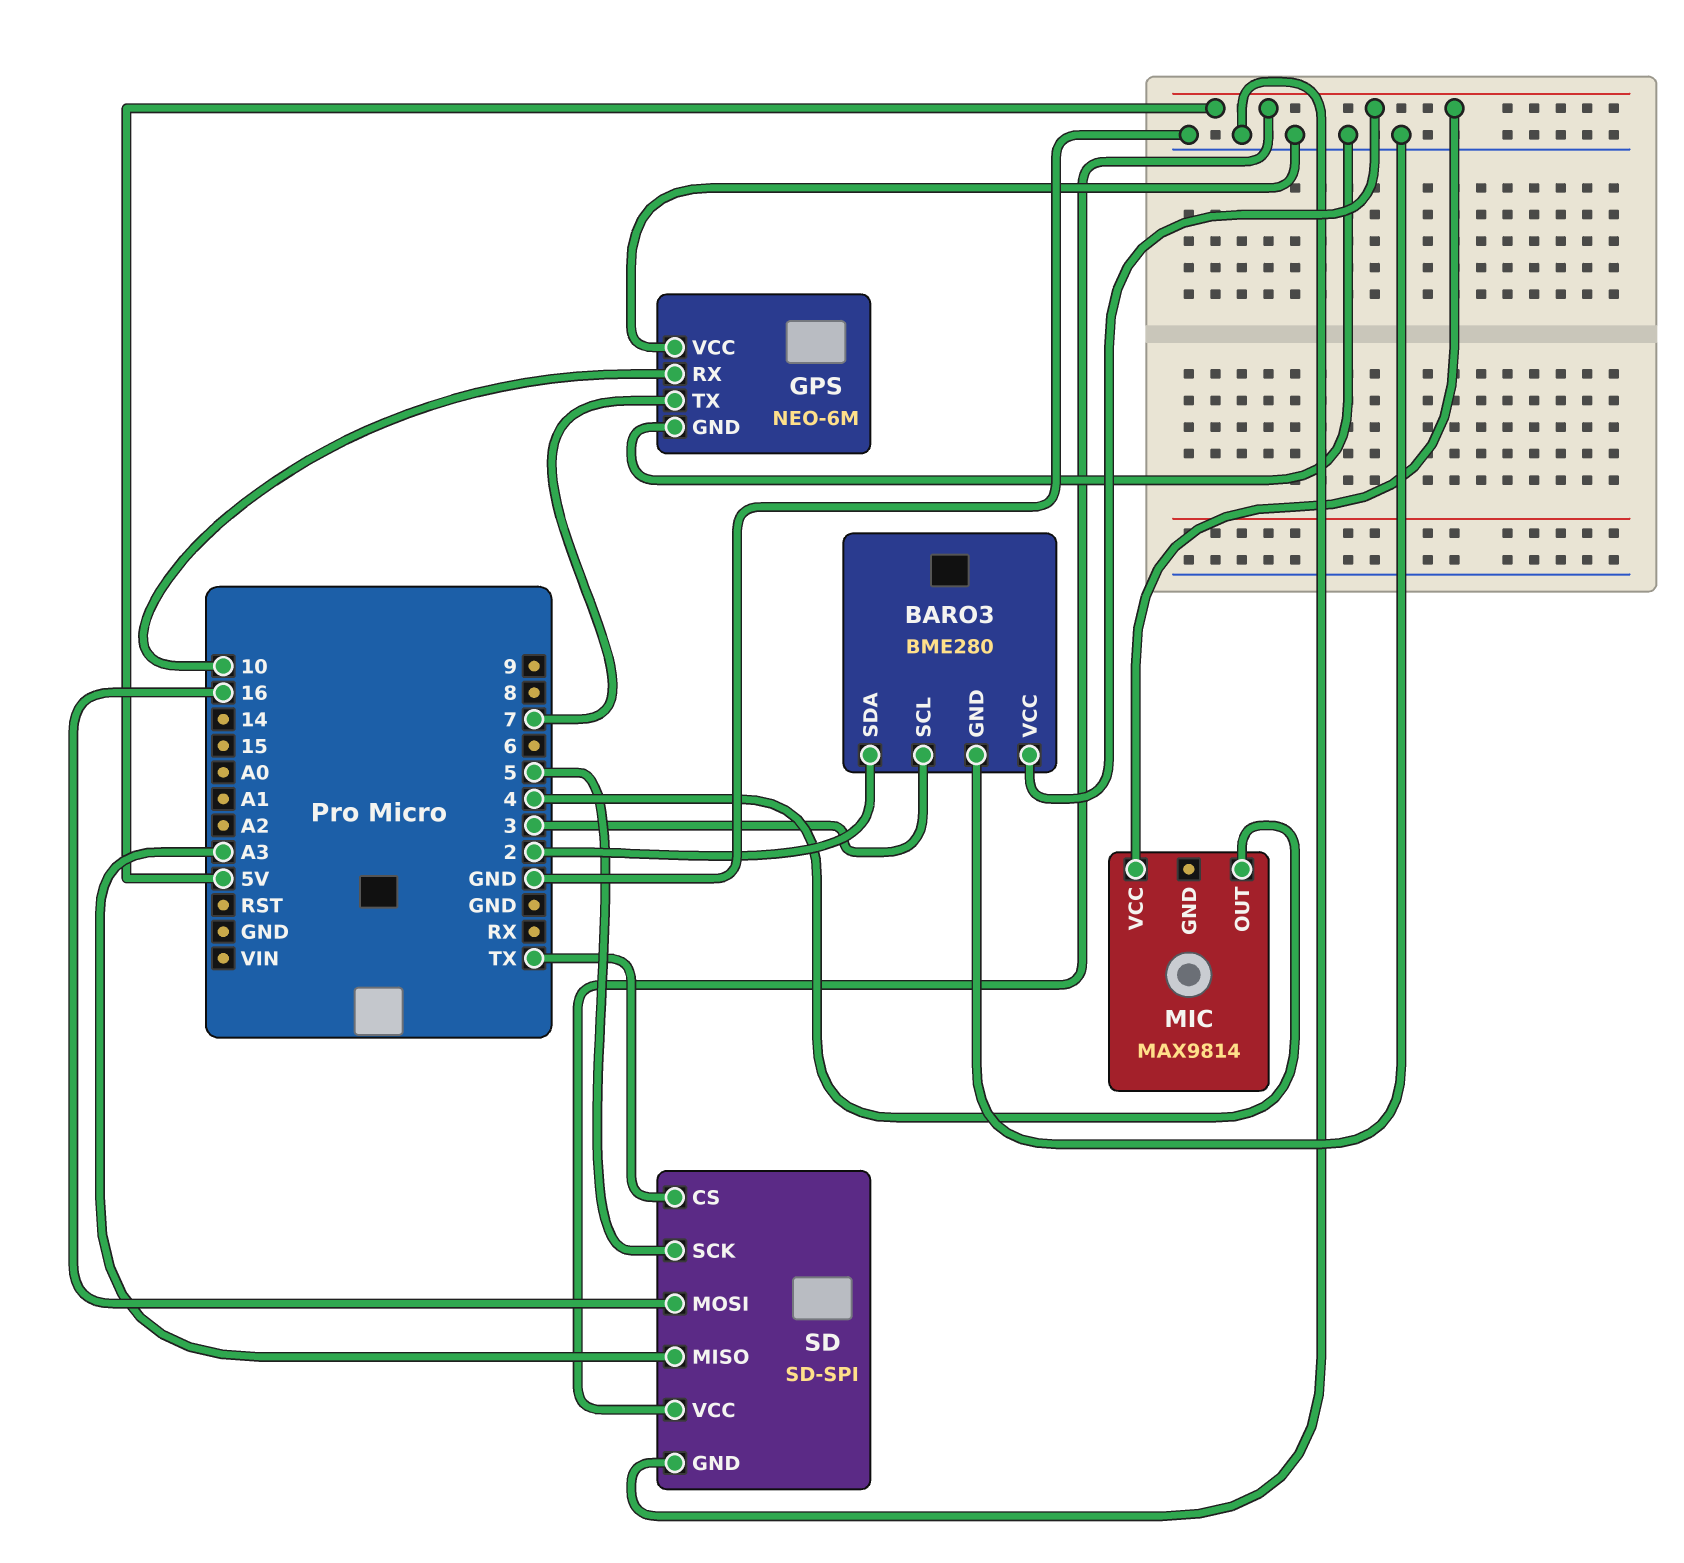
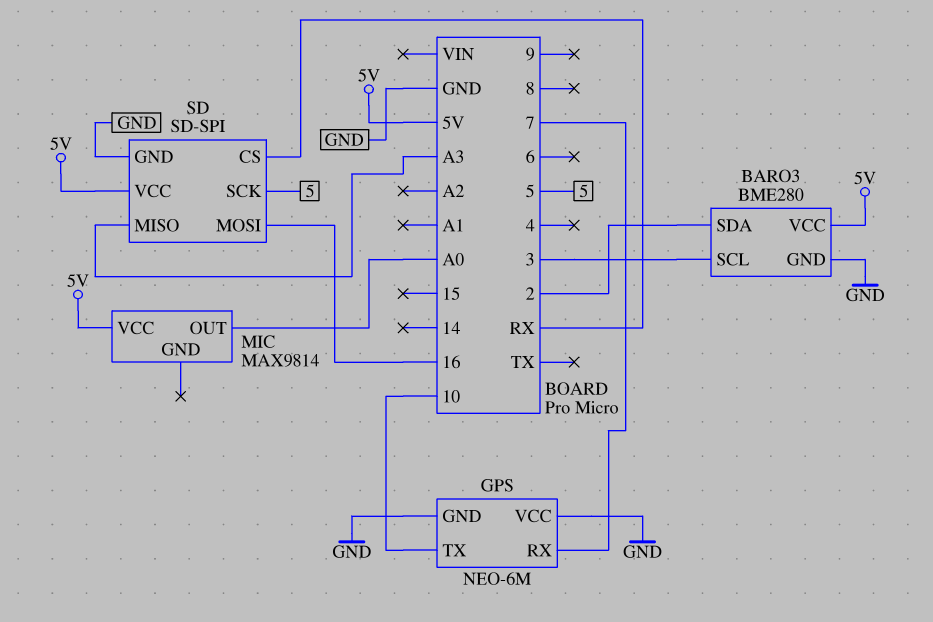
GPS pin RX: 10 -> 7
GPS pin TX: 7 -> 10
MIC pin OUT: 4 -> A0
SD pin CS: TX -> RX

